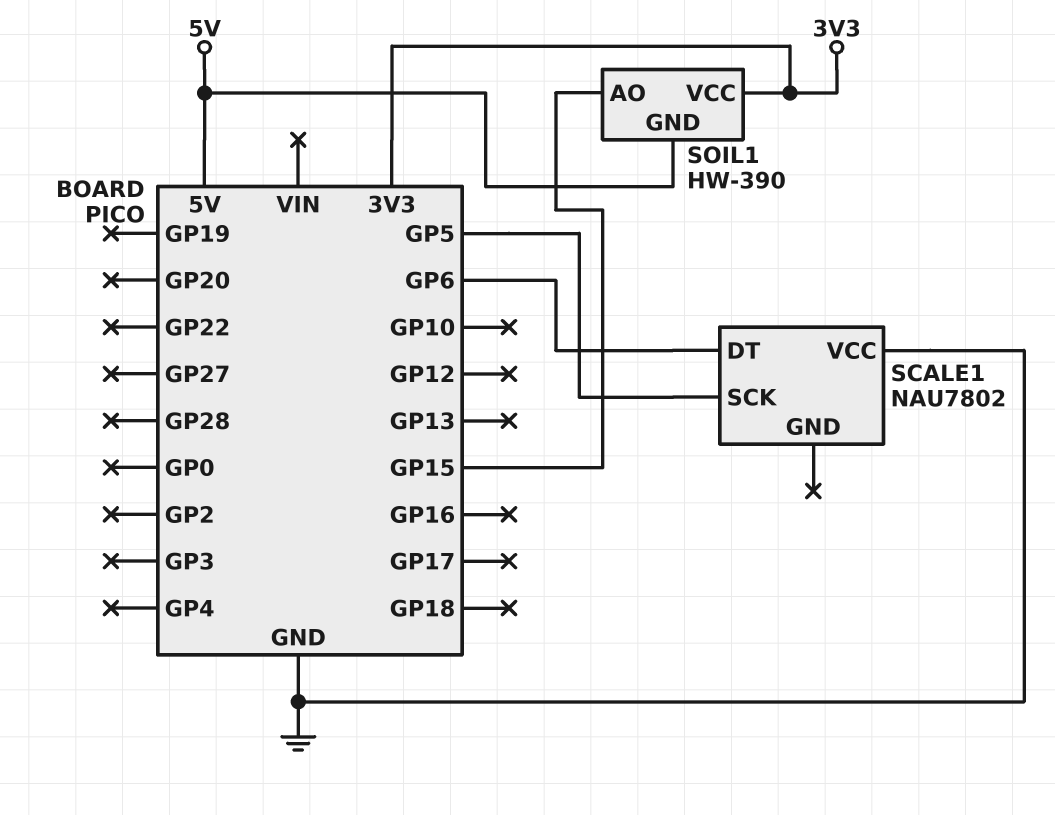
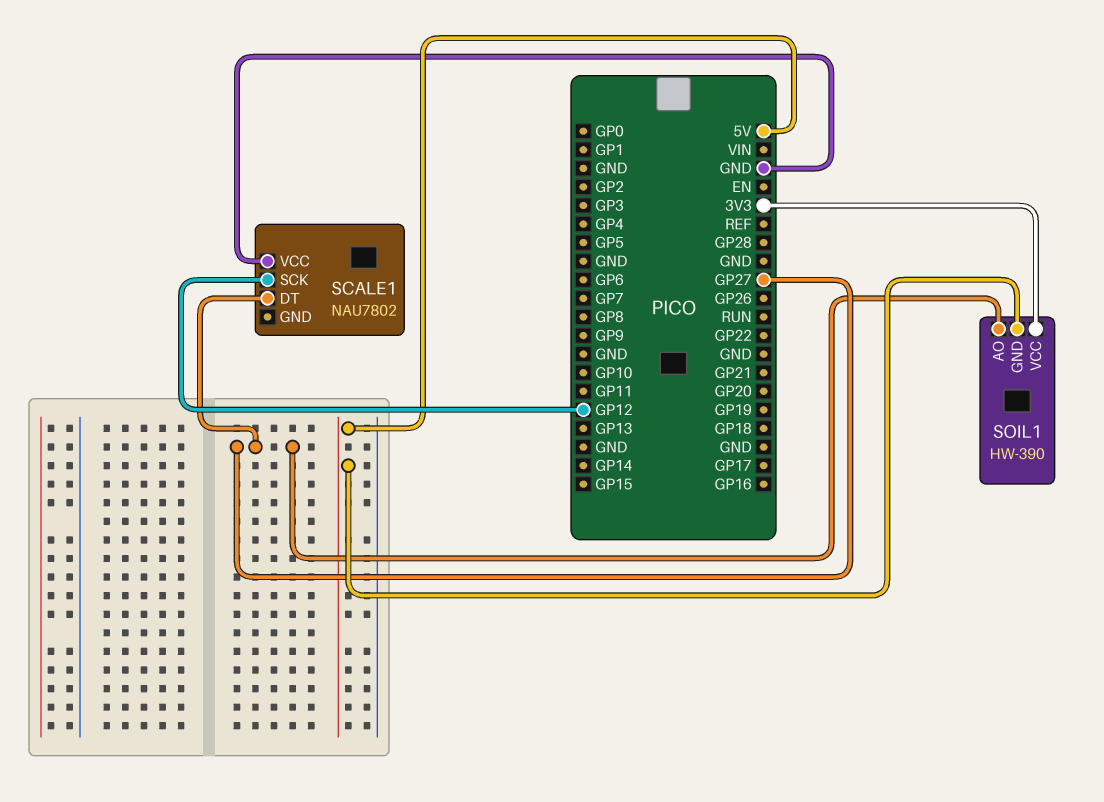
SCALE1 pin DT: GP6 -> GP27
SCALE1 pin SCK: GP5 -> GP12
SOIL1 pin AO: GP15 -> GP27

